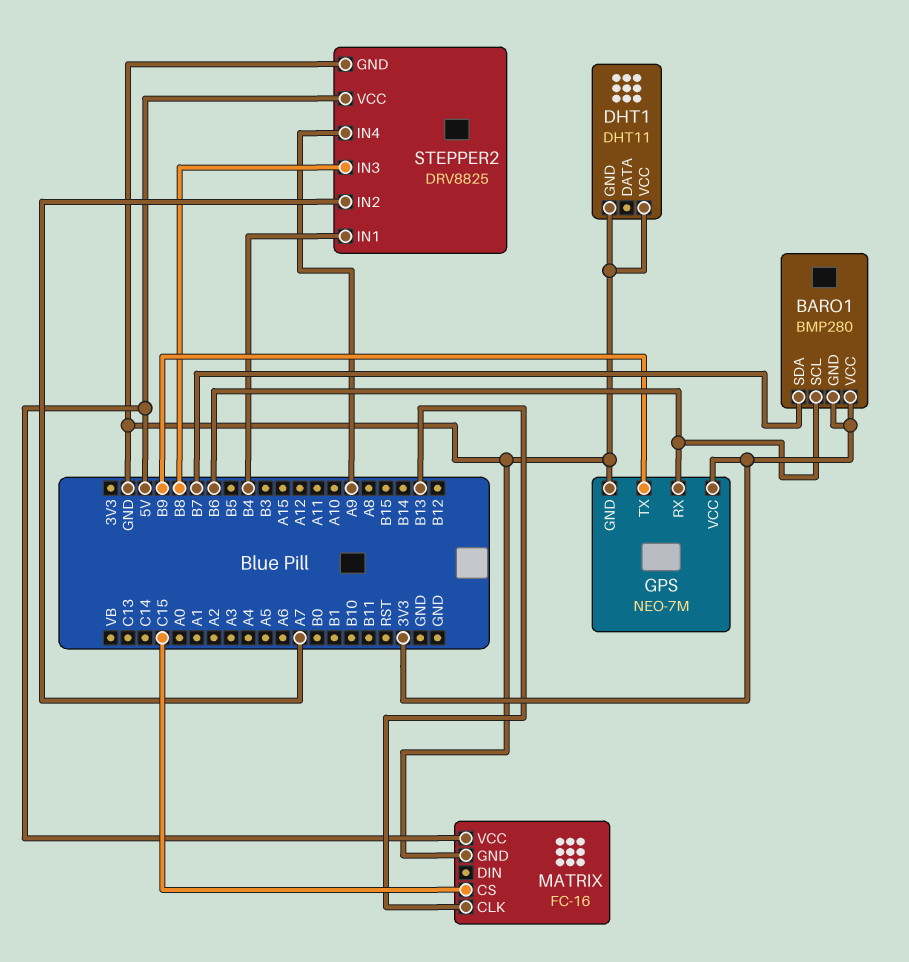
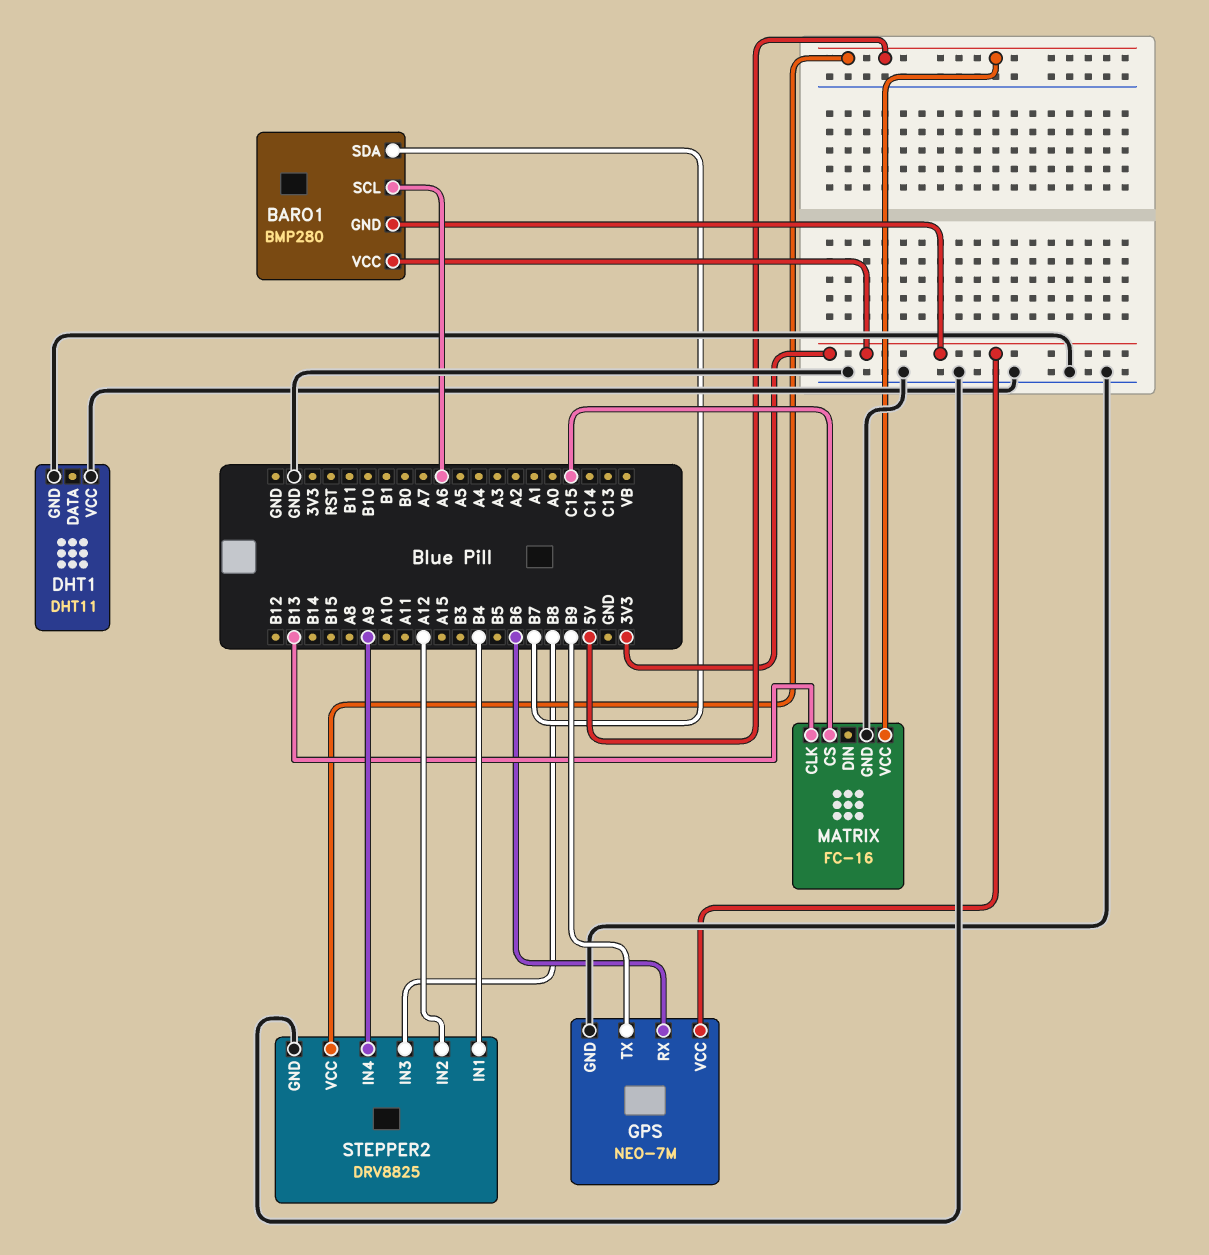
BARO1 pin SCL: B6 -> A6
STEPPER2 pin IN2: A7 -> A12

